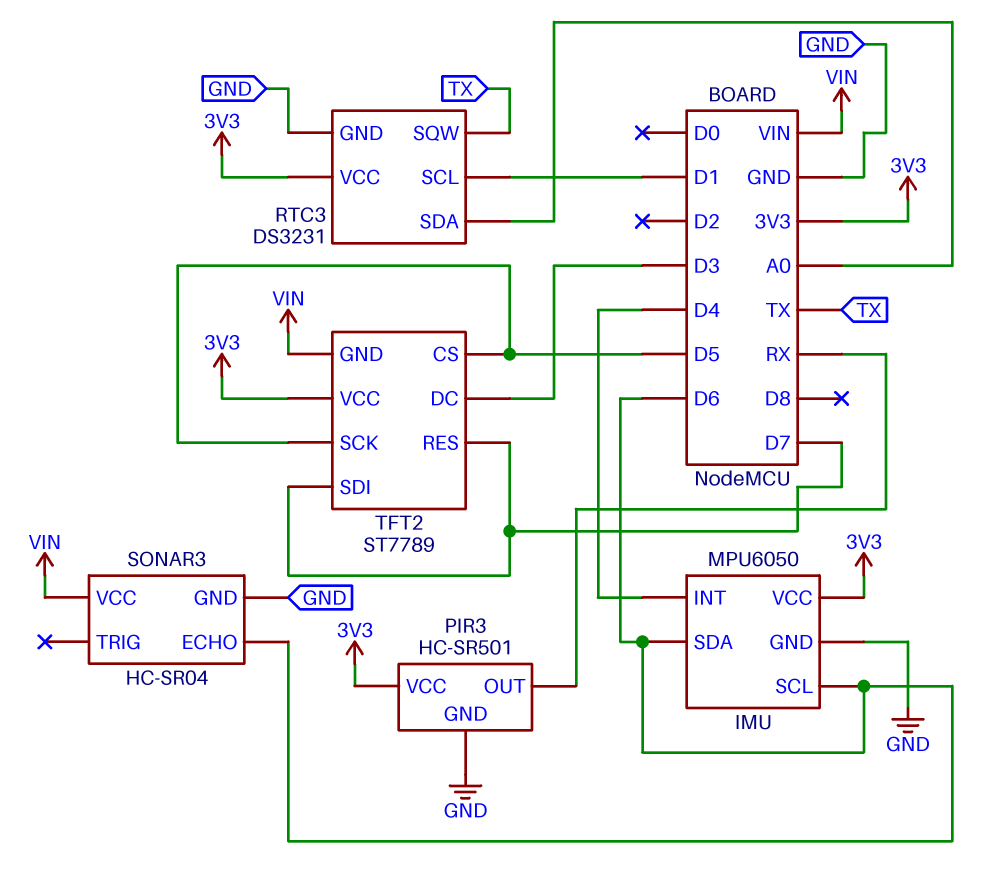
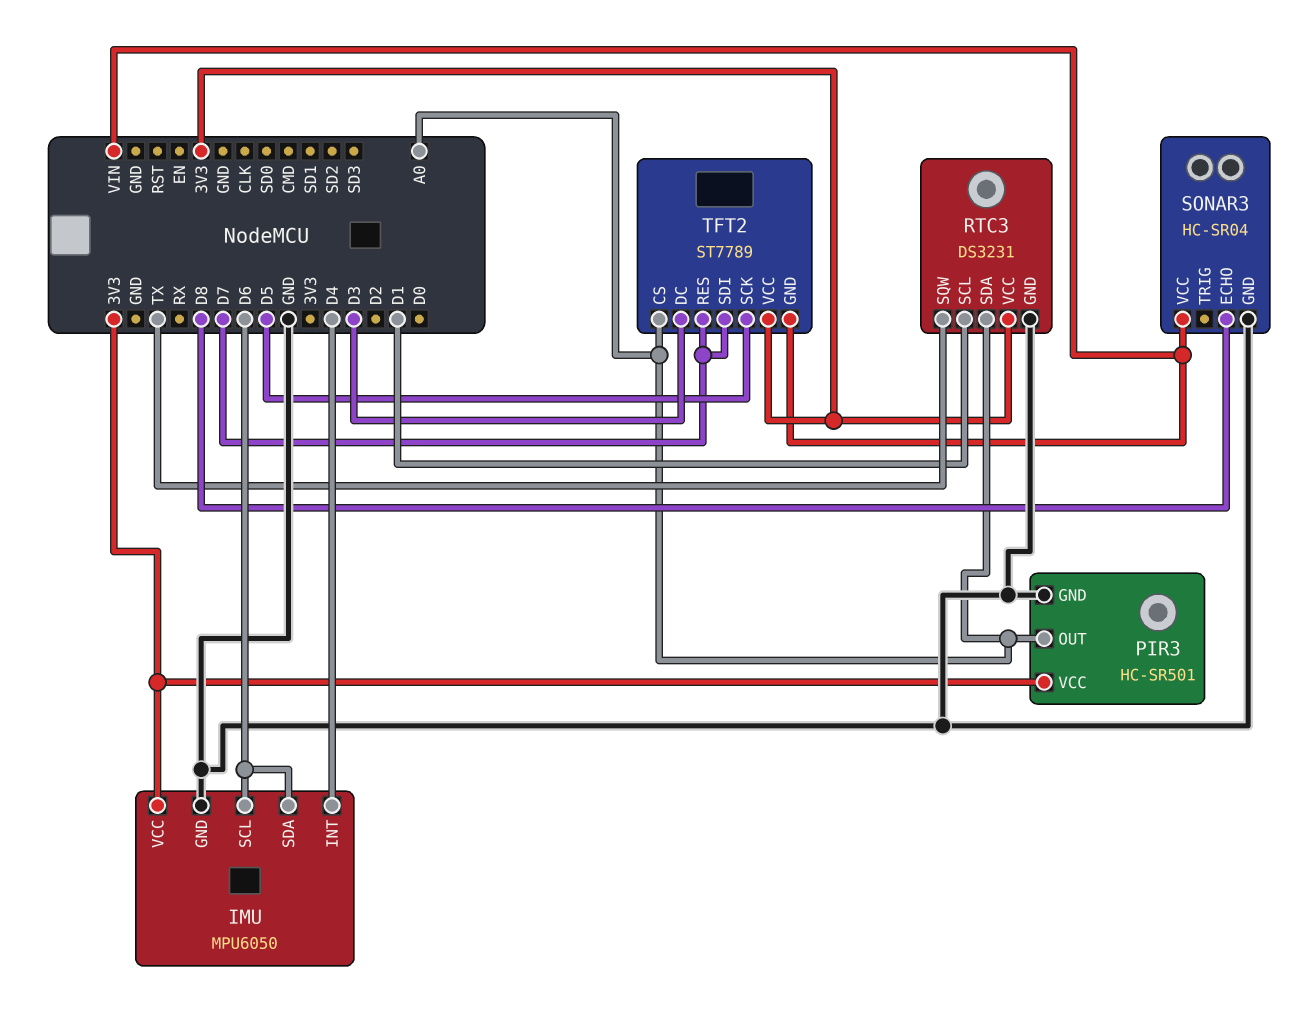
PIR3 pin OUT: RX -> A0
SONAR3 pin ECHO: D6 -> D8
TFT2 pin CS: D5 -> A0

